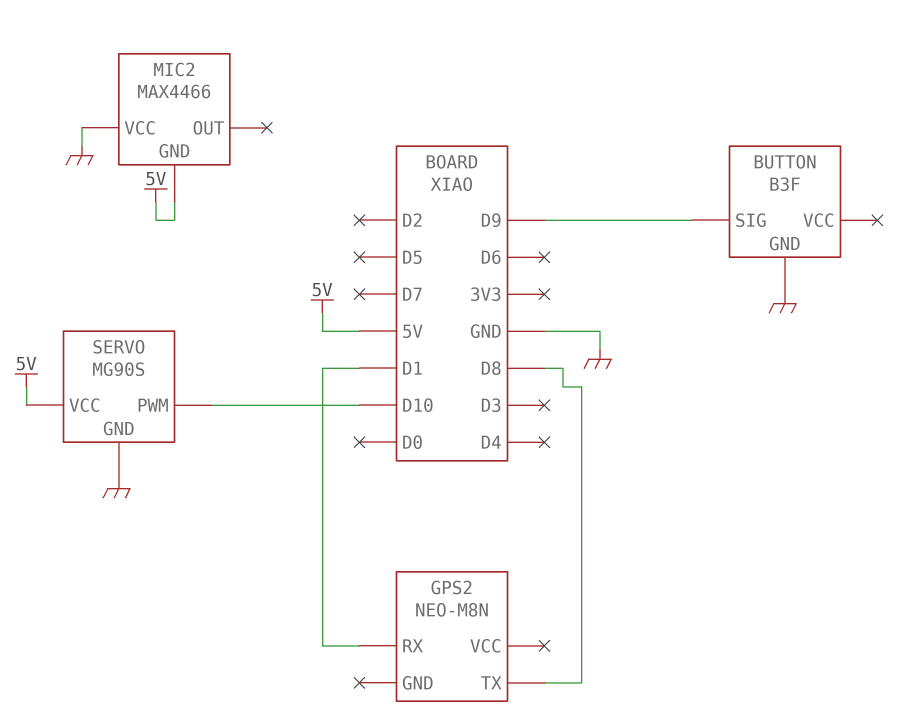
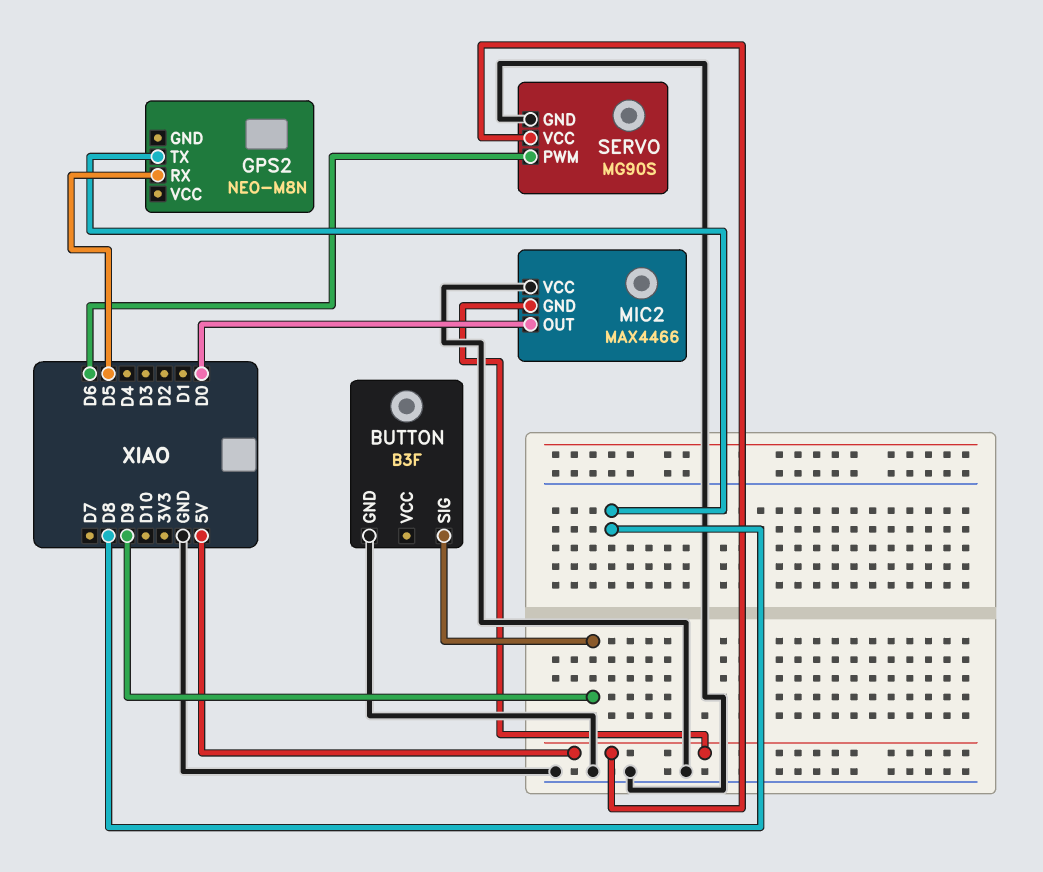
GPS2 pin RX: D1 -> D5
MIC2 pin OUT: none -> D0
SERVO pin PWM: D10 -> D6

